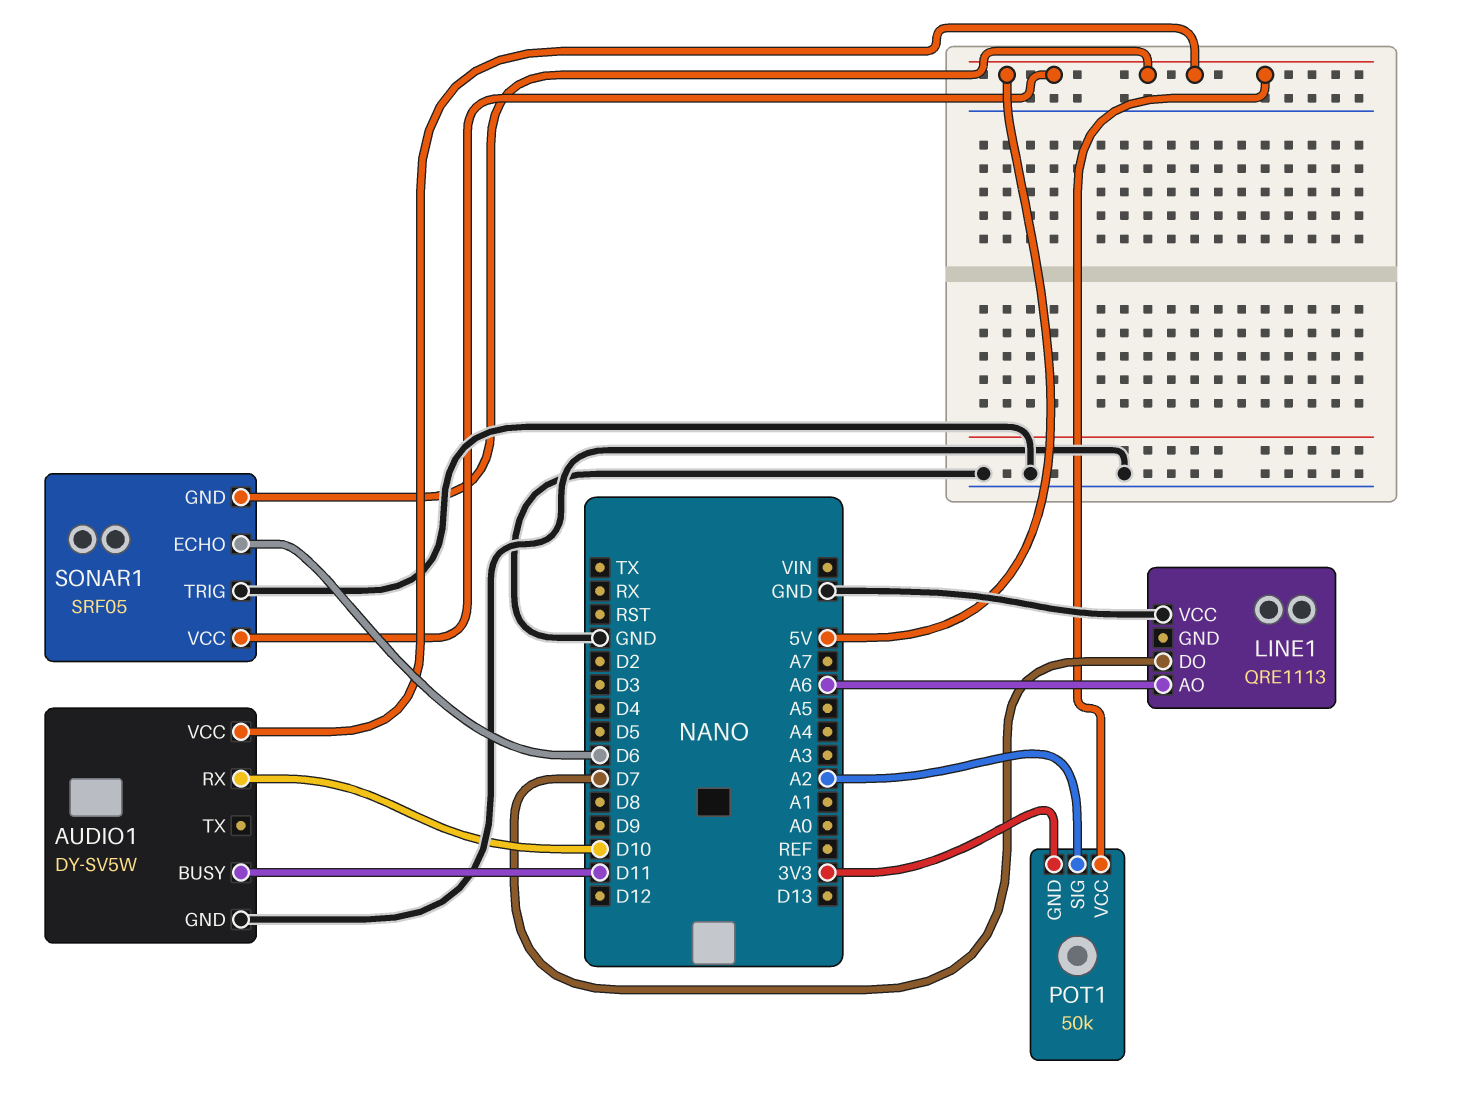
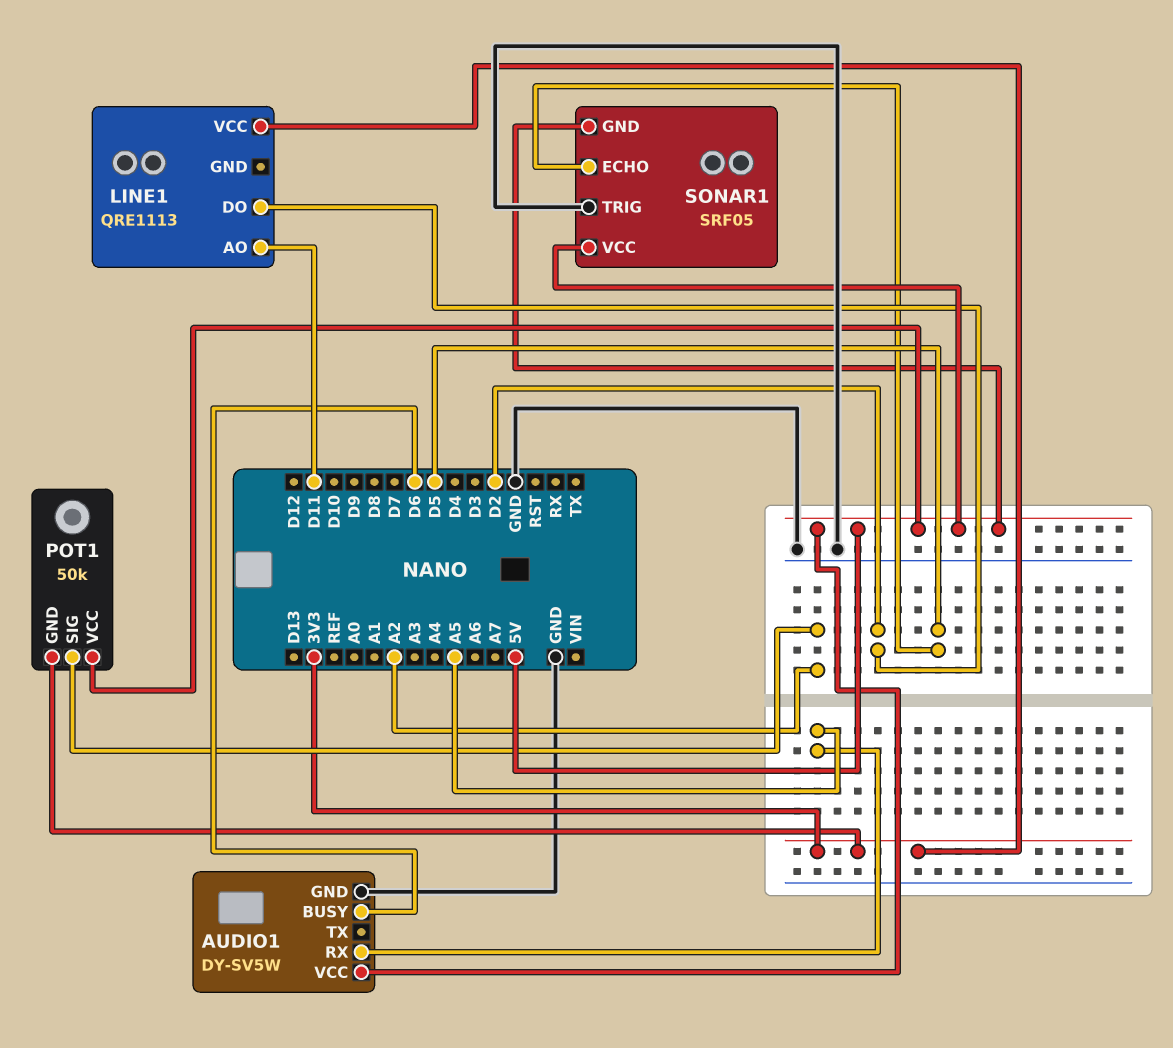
AUDIO1 pin BUSY: D11 -> D6
AUDIO1 pin RX: D10 -> A5
LINE1 pin AO: A6 -> D11
LINE1 pin DO: D7 -> D2
LINE1 pin VCC: GND -> 3V3
SONAR1 pin ECHO: D6 -> D5

